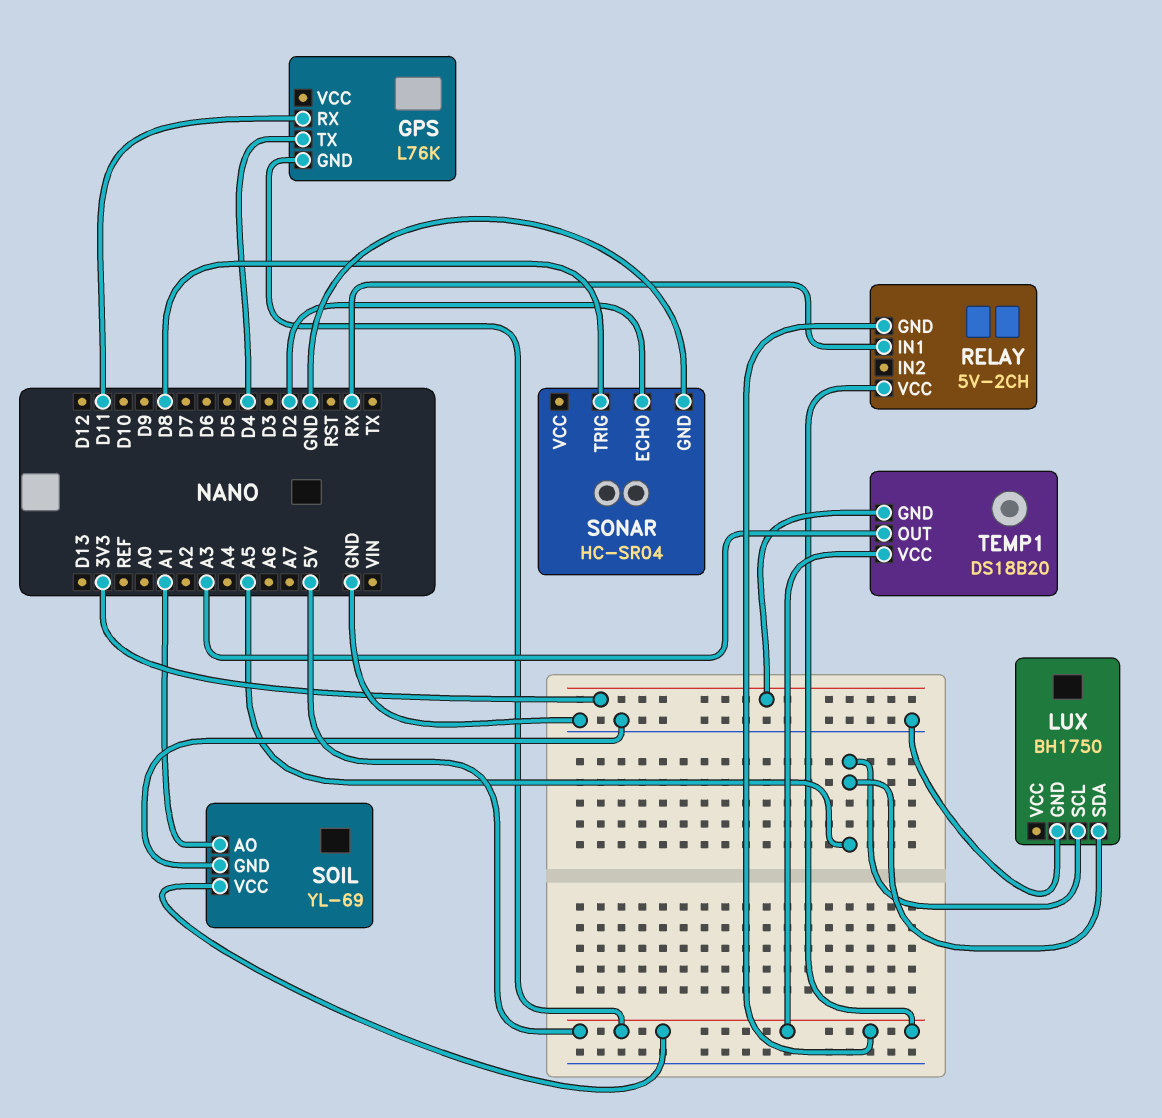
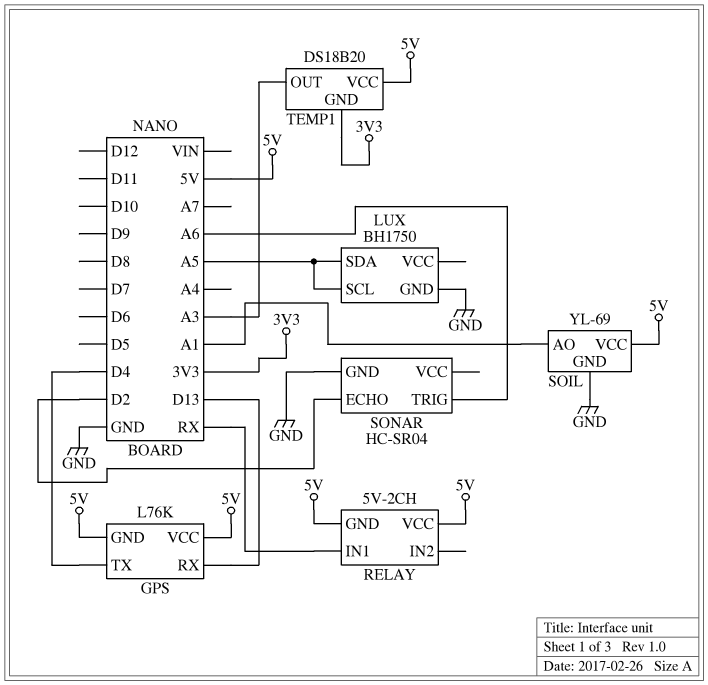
GPS pin RX: D11 -> D13
GPS pin VCC: none -> 5V
SONAR pin TRIG: D8 -> A6

